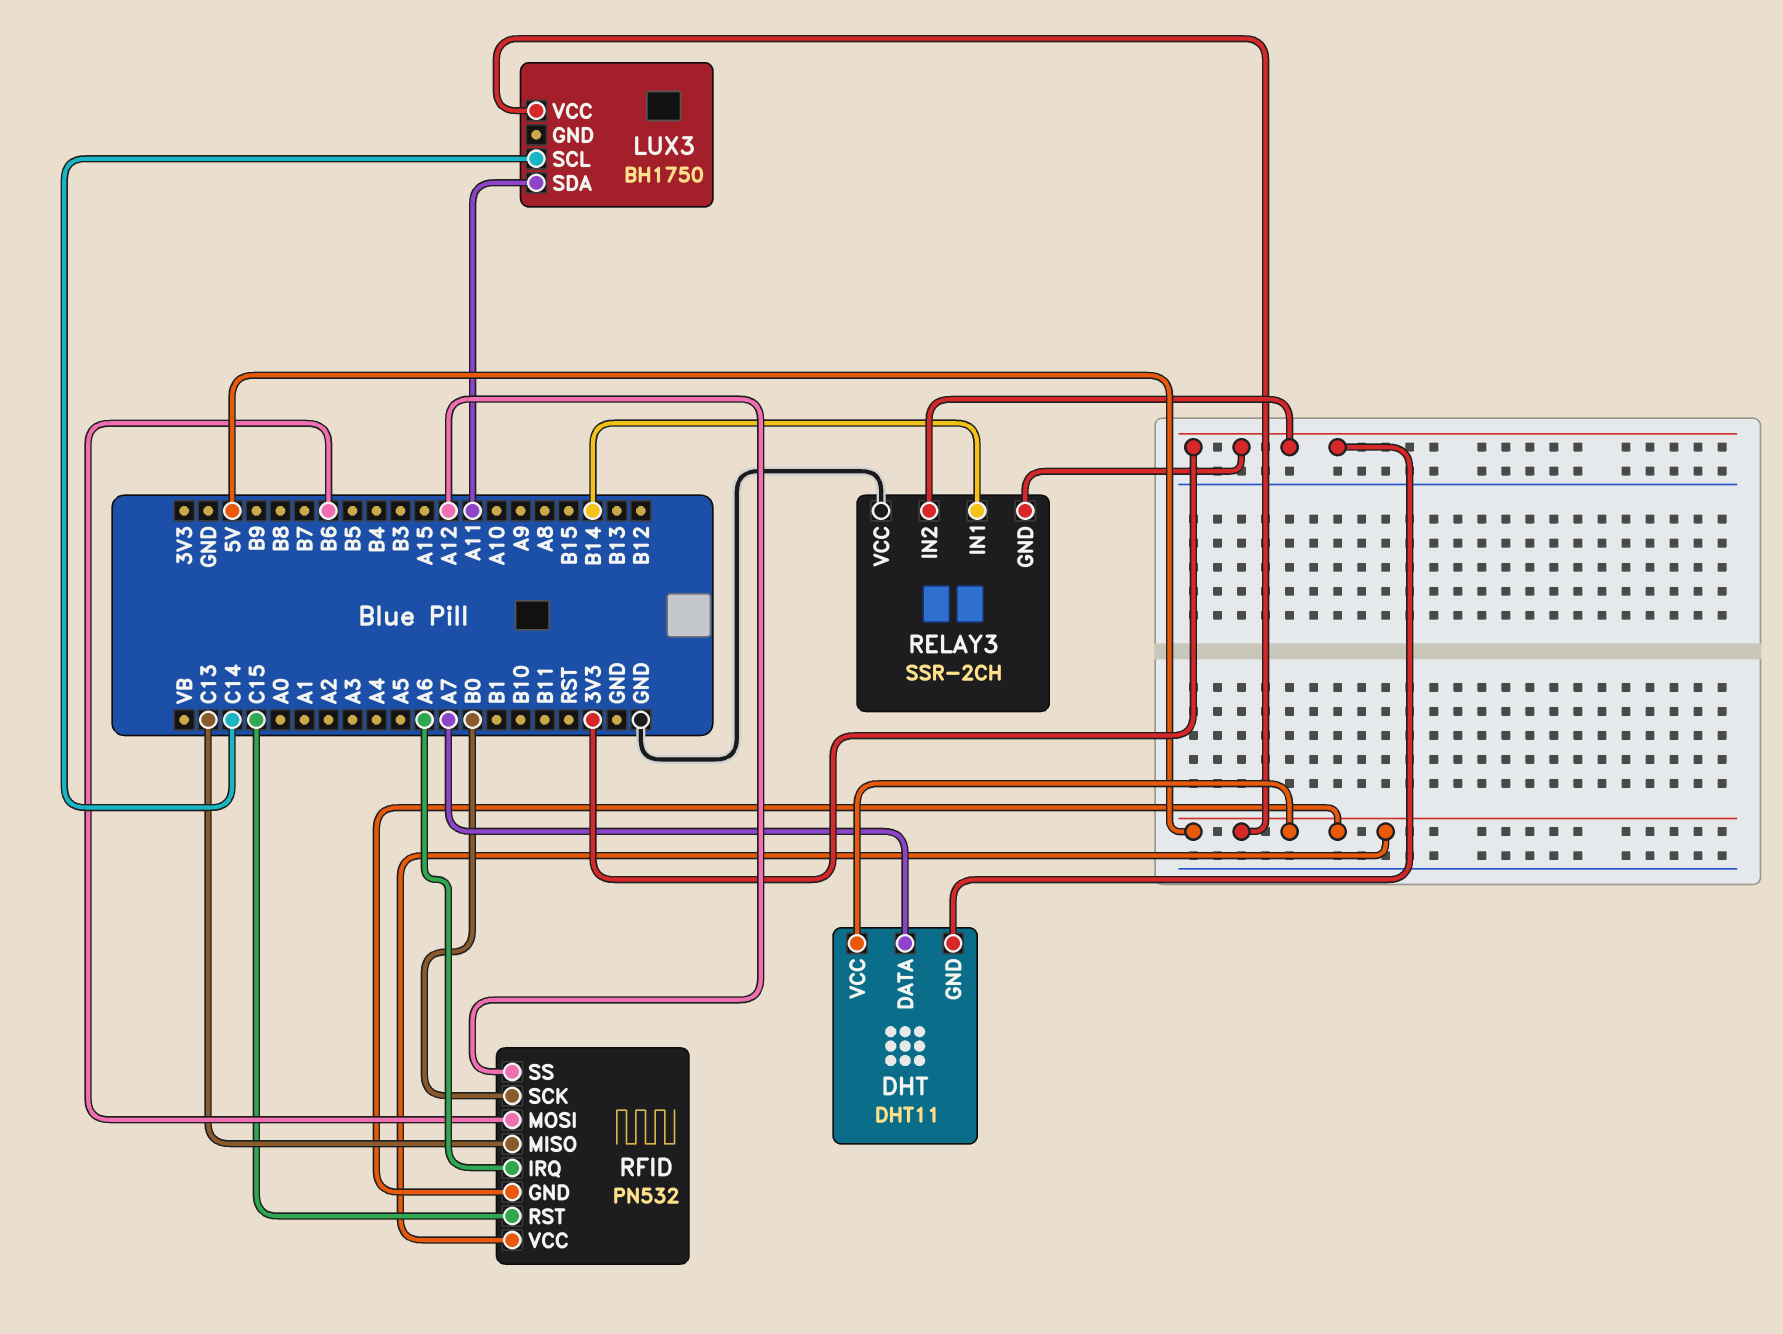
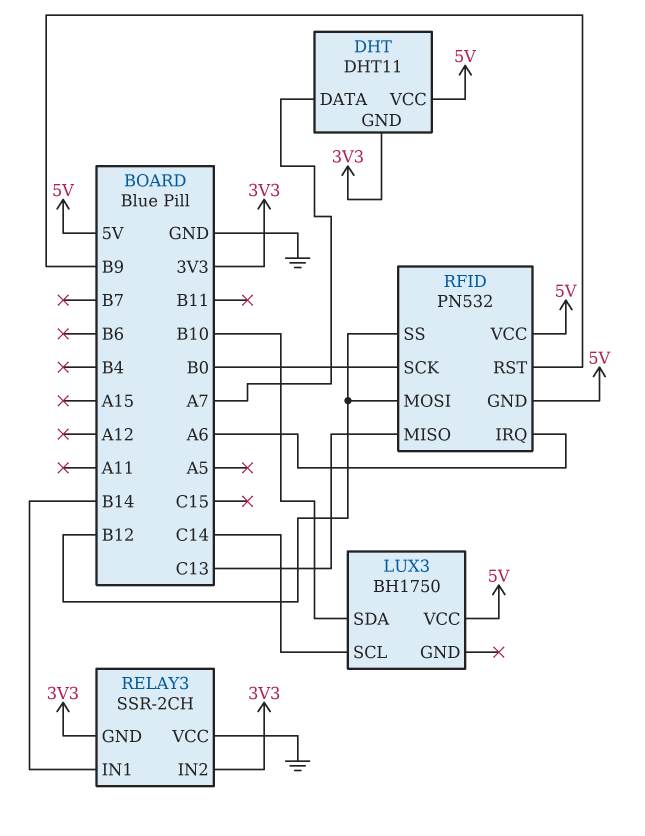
LUX3 pin SDA: A11 -> B10
RFID pin MOSI: B6 -> B12
RFID pin RST: C15 -> B9
RFID pin SS: A12 -> B12

